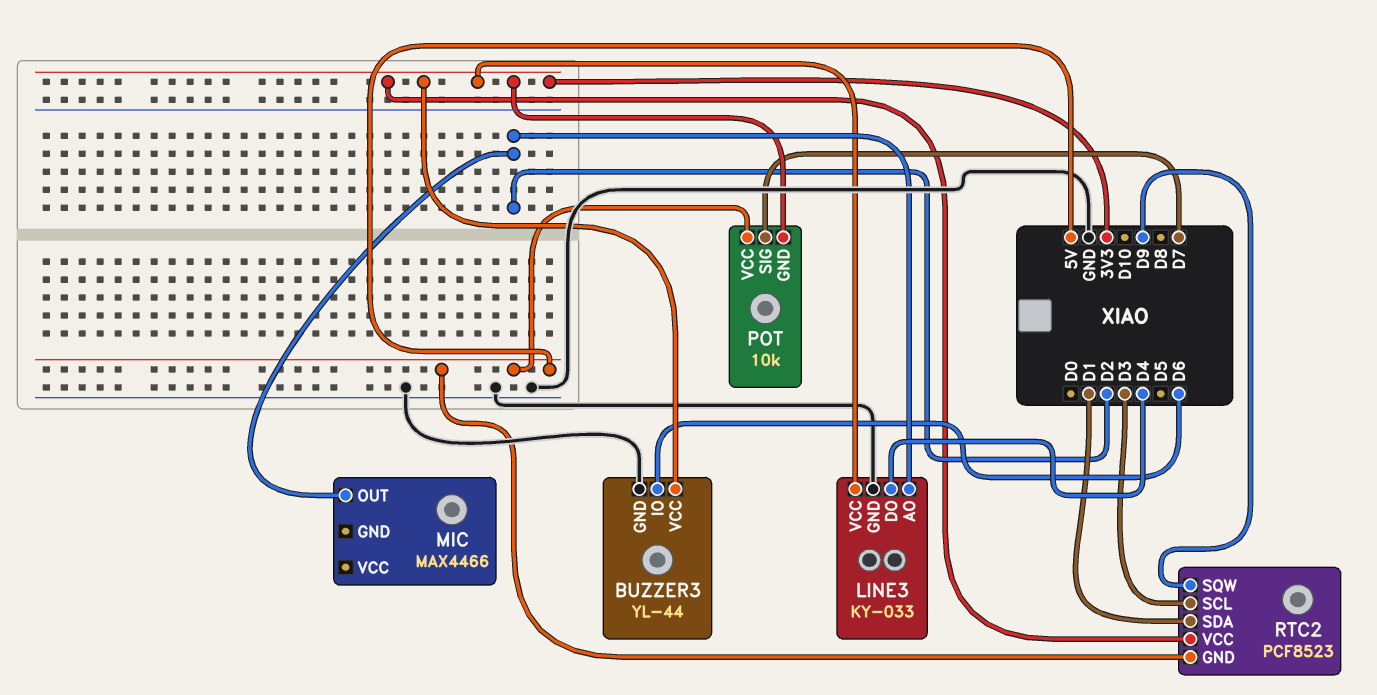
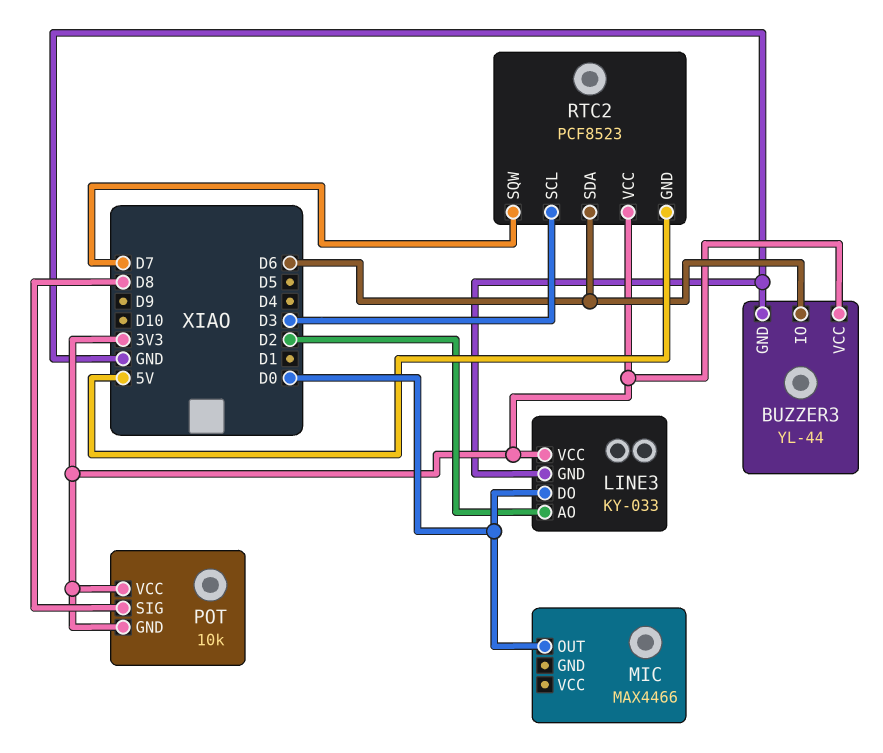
LINE3 pin DO: D4 -> D0
MIC pin OUT: D2 -> D0
POT pin SIG: D7 -> D8
POT pin VCC: 5V -> 3V3
RTC2 pin SDA: D1 -> D6
RTC2 pin SQW: D9 -> D7

